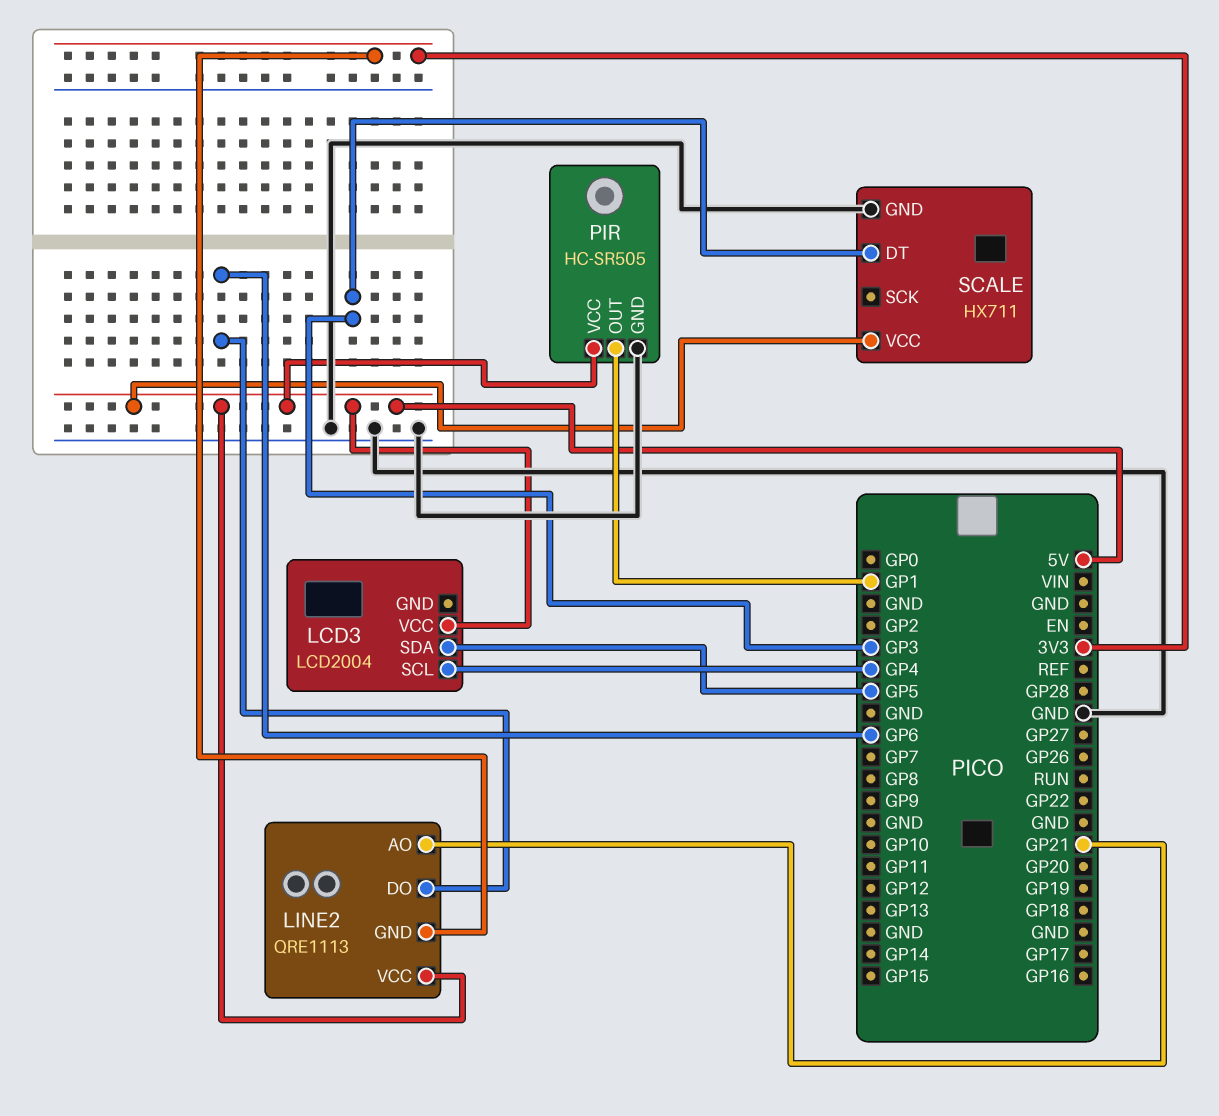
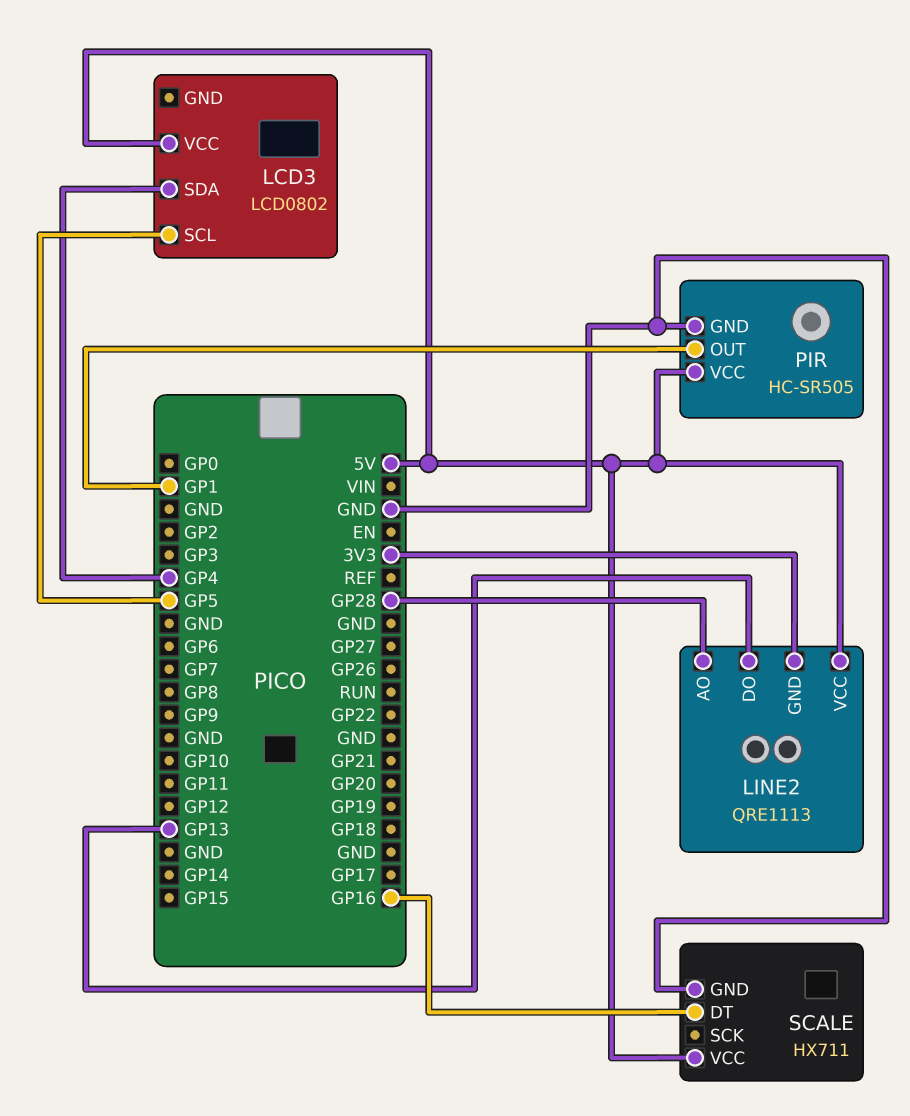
LCD3: LCD2004 -> LCD0802
LCD3 pin SCL: GP4 -> GP5
LCD3 pin SDA: GP5 -> GP4
LINE2 pin AO: GP21 -> GP28
LINE2 pin DO: GP6 -> GP13
SCALE pin DT: GP3 -> GP16

